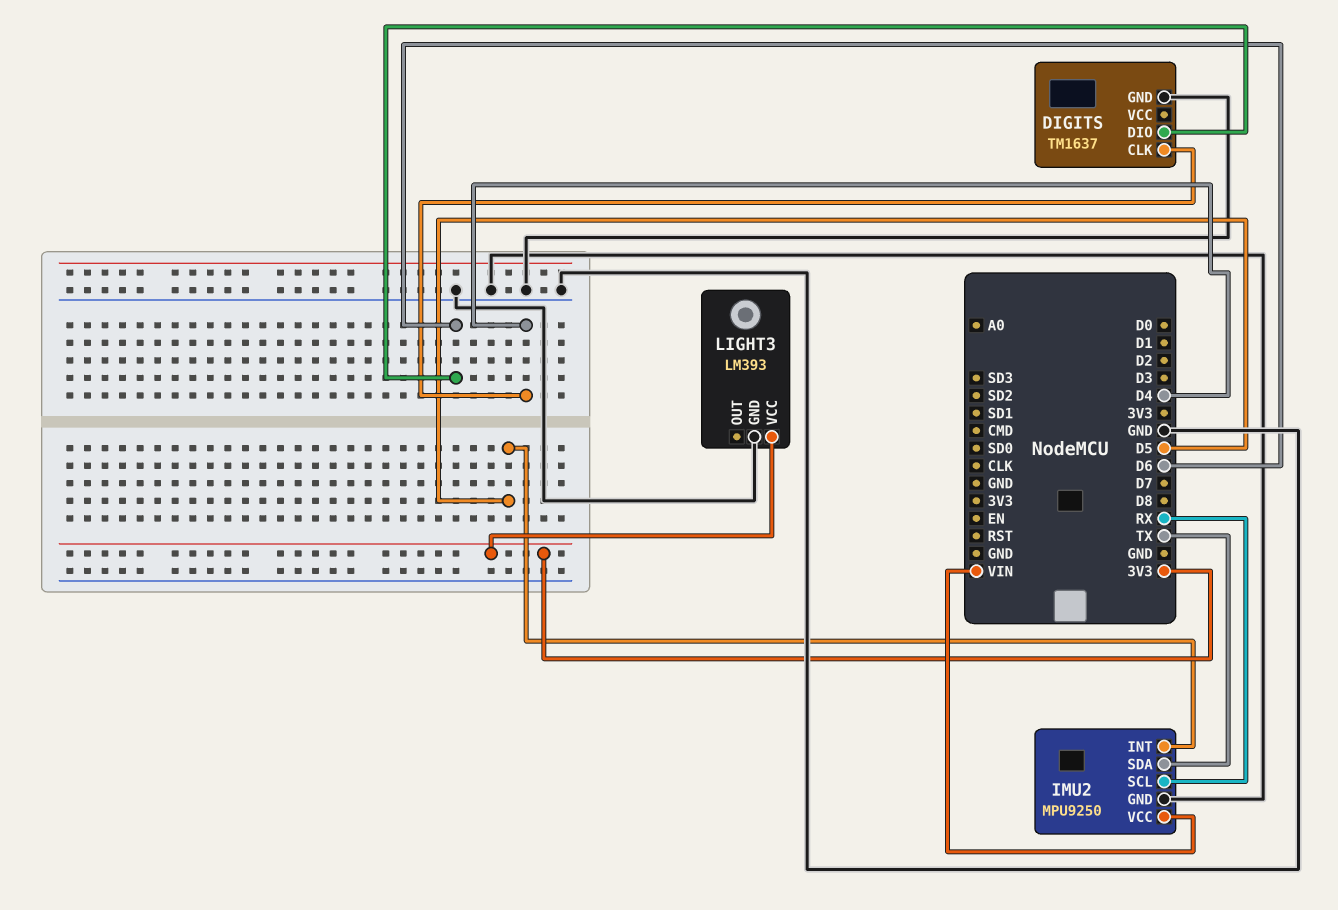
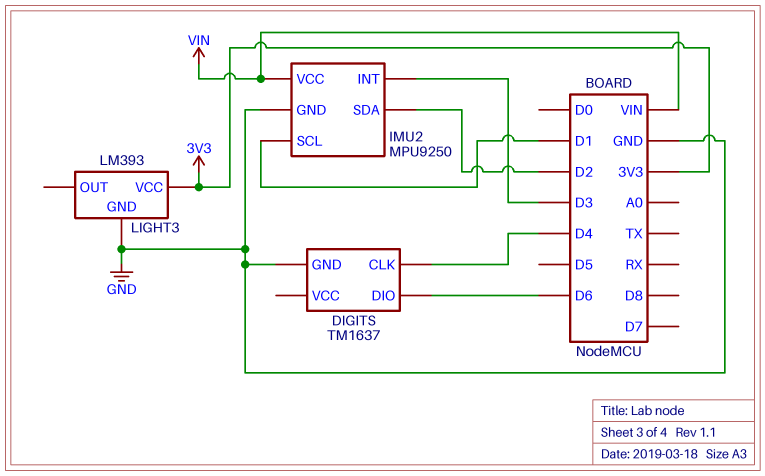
IMU2 pin INT: D5 -> D3
IMU2 pin SCL: RX -> D1
IMU2 pin SDA: TX -> D2

